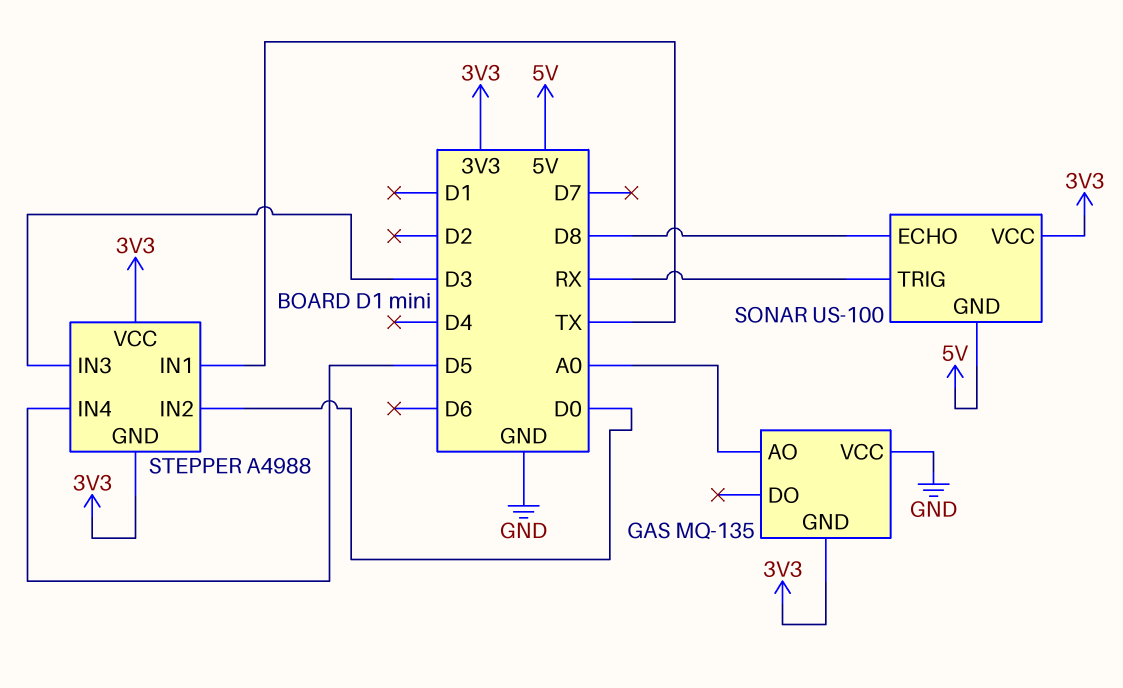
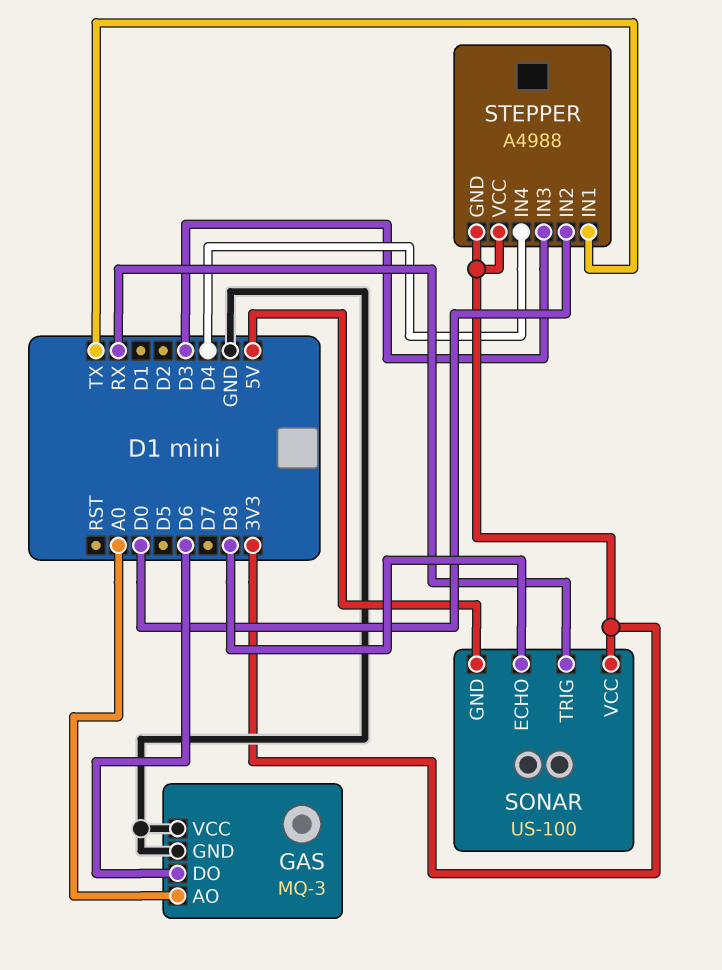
GAS: MQ-135 -> MQ-3
GAS pin DO: none -> D6
GAS pin GND: 3V3 -> GND
STEPPER pin IN4: D5 -> D4

